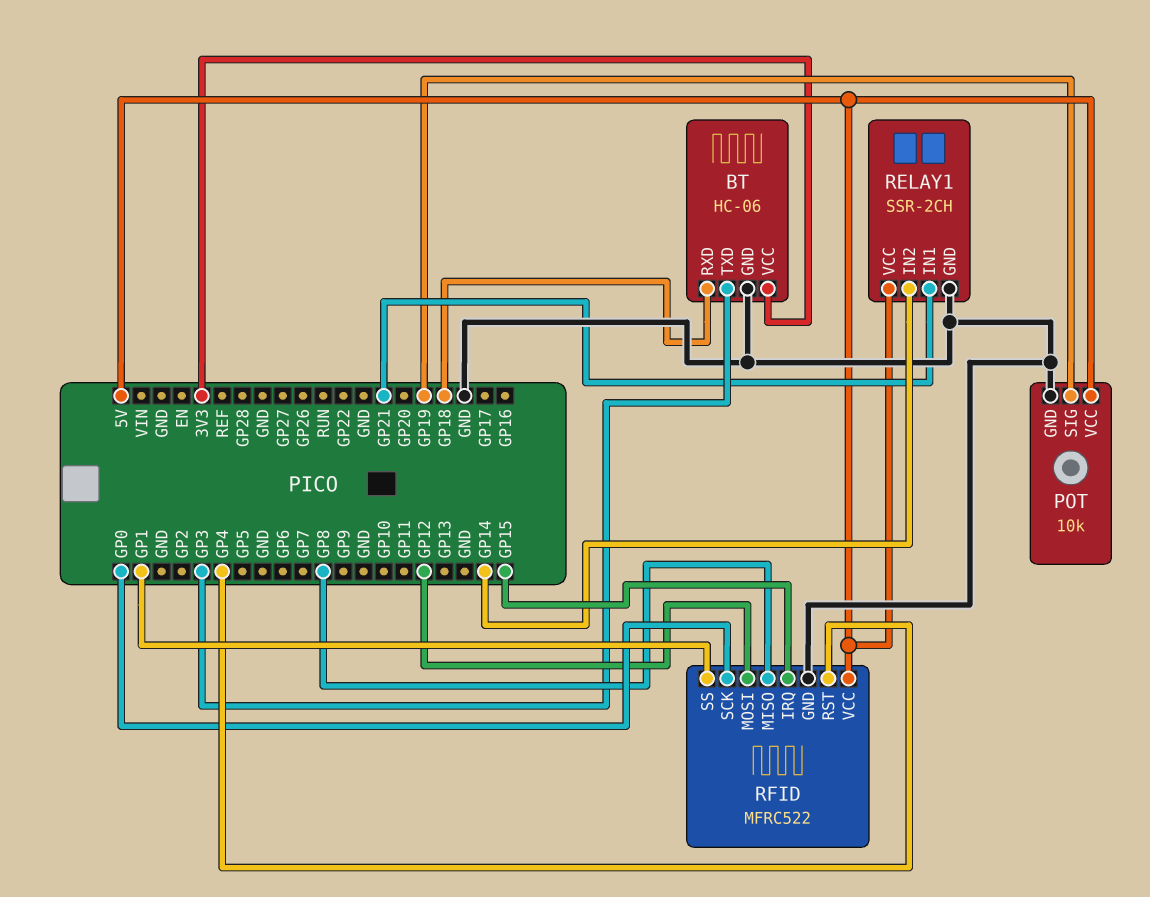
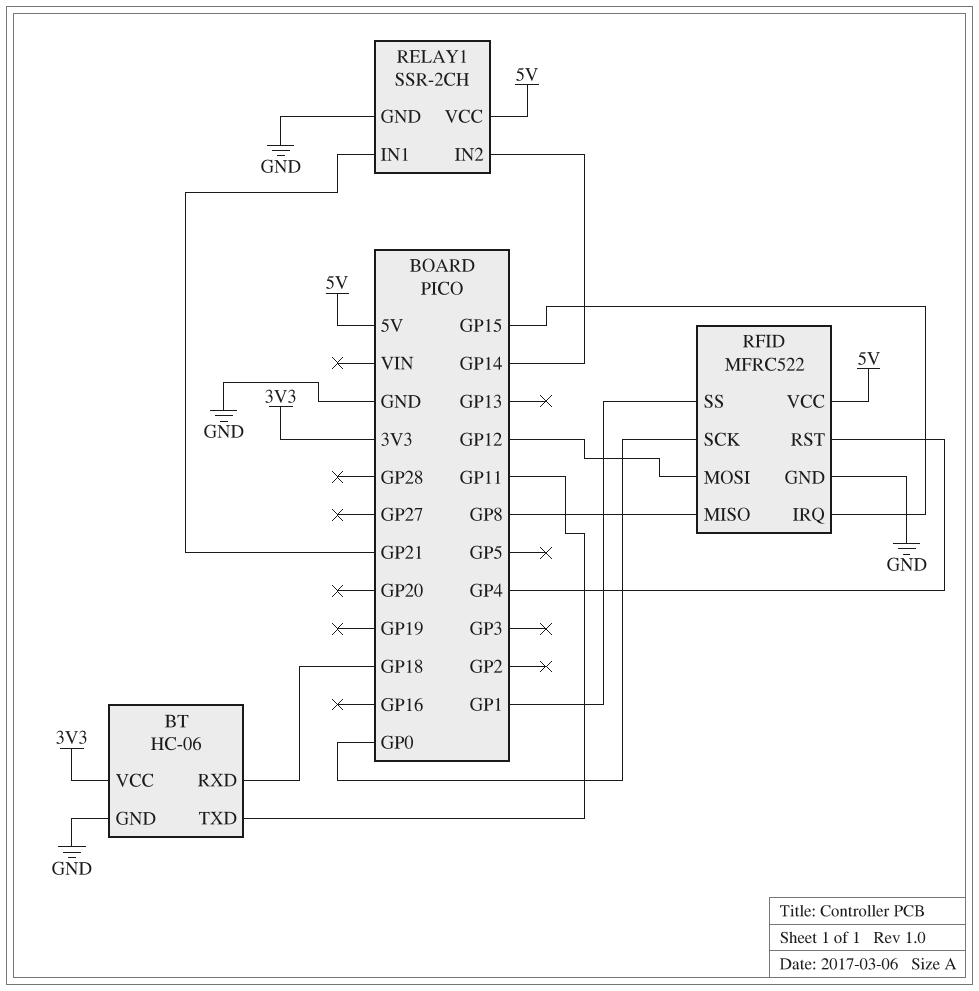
BT pin TXD: GP3 -> GP11
POT: 10k -> none
POT pin GND: GND -> none
POT pin SIG: GP19 -> none
POT pin VCC: 5V -> none

